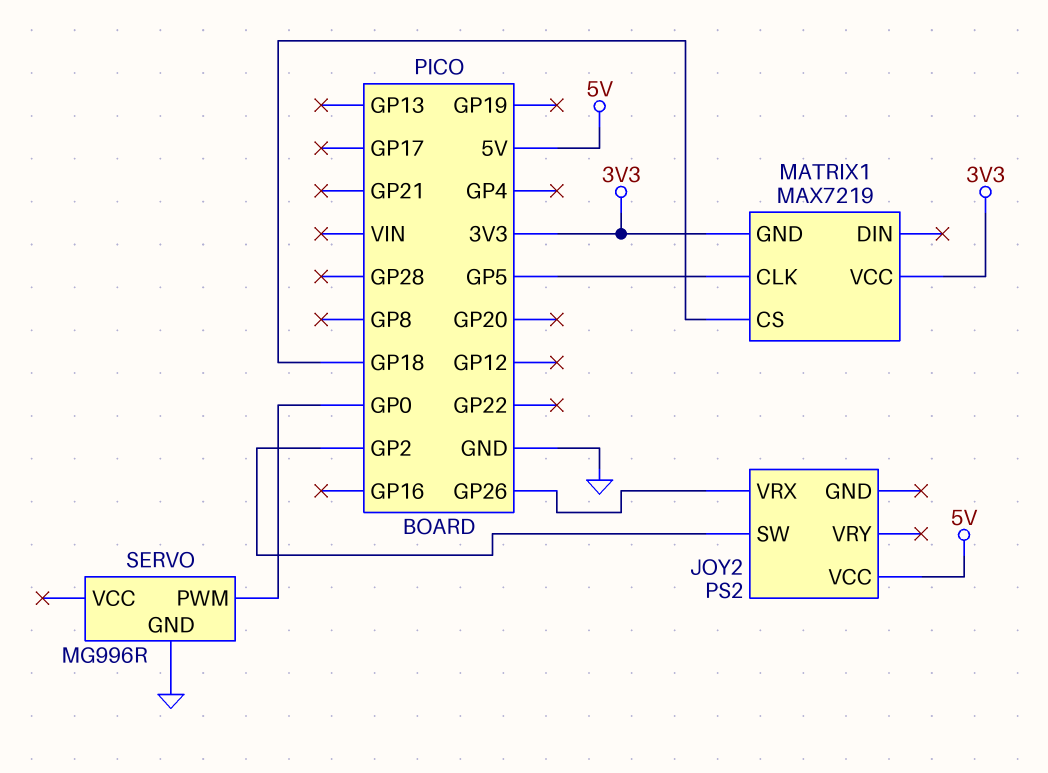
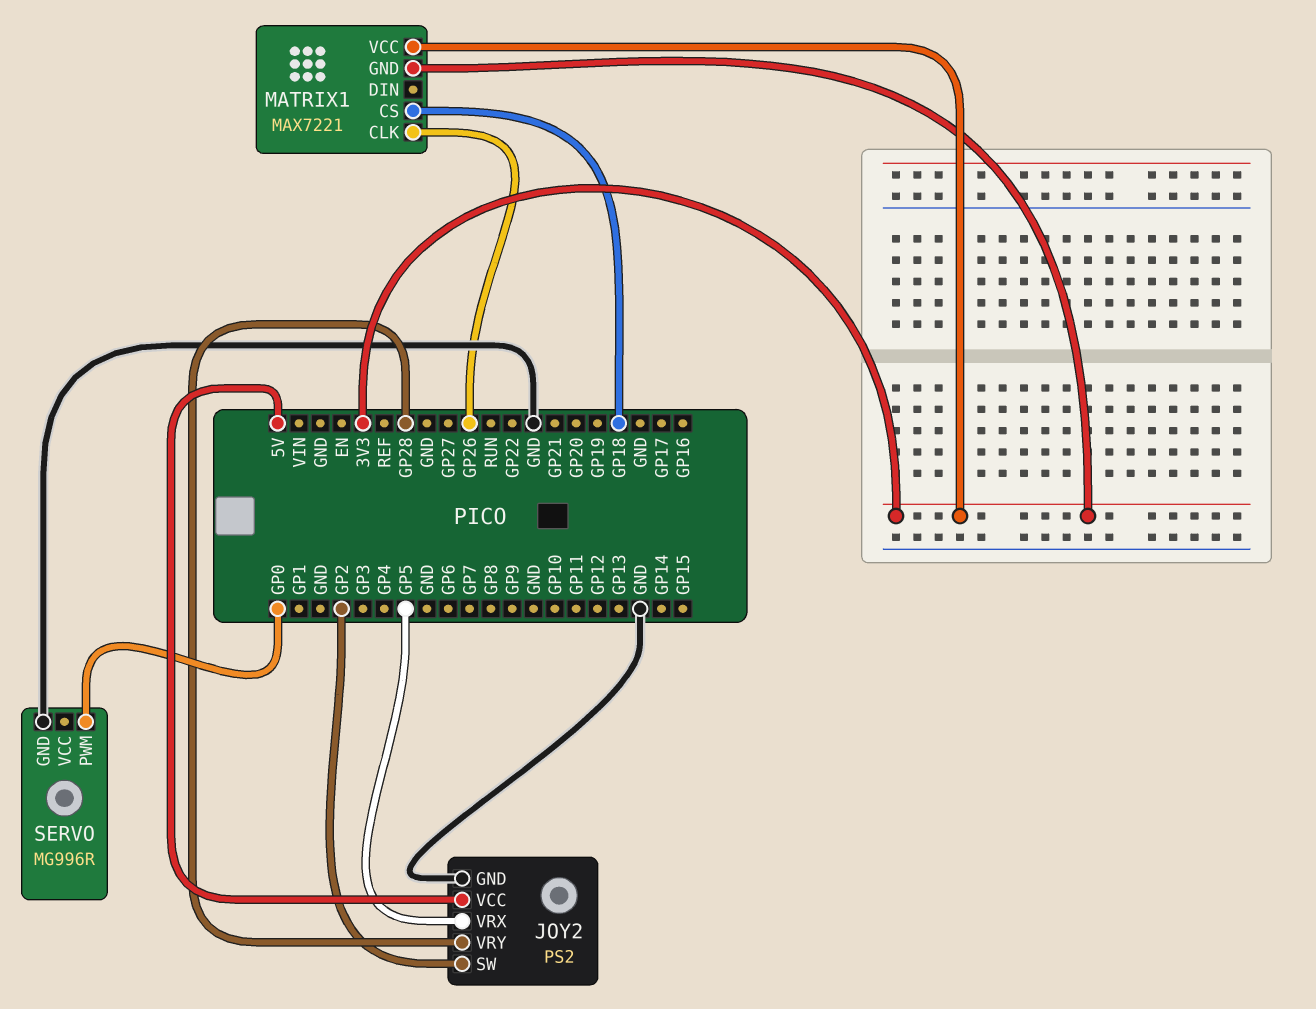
JOY2 pin GND: none -> GND
JOY2 pin VRX: GP26 -> GP5
JOY2 pin VRY: none -> GP28
MATRIX1: MAX7219 -> MAX7221
MATRIX1 pin CLK: GP5 -> GP26

